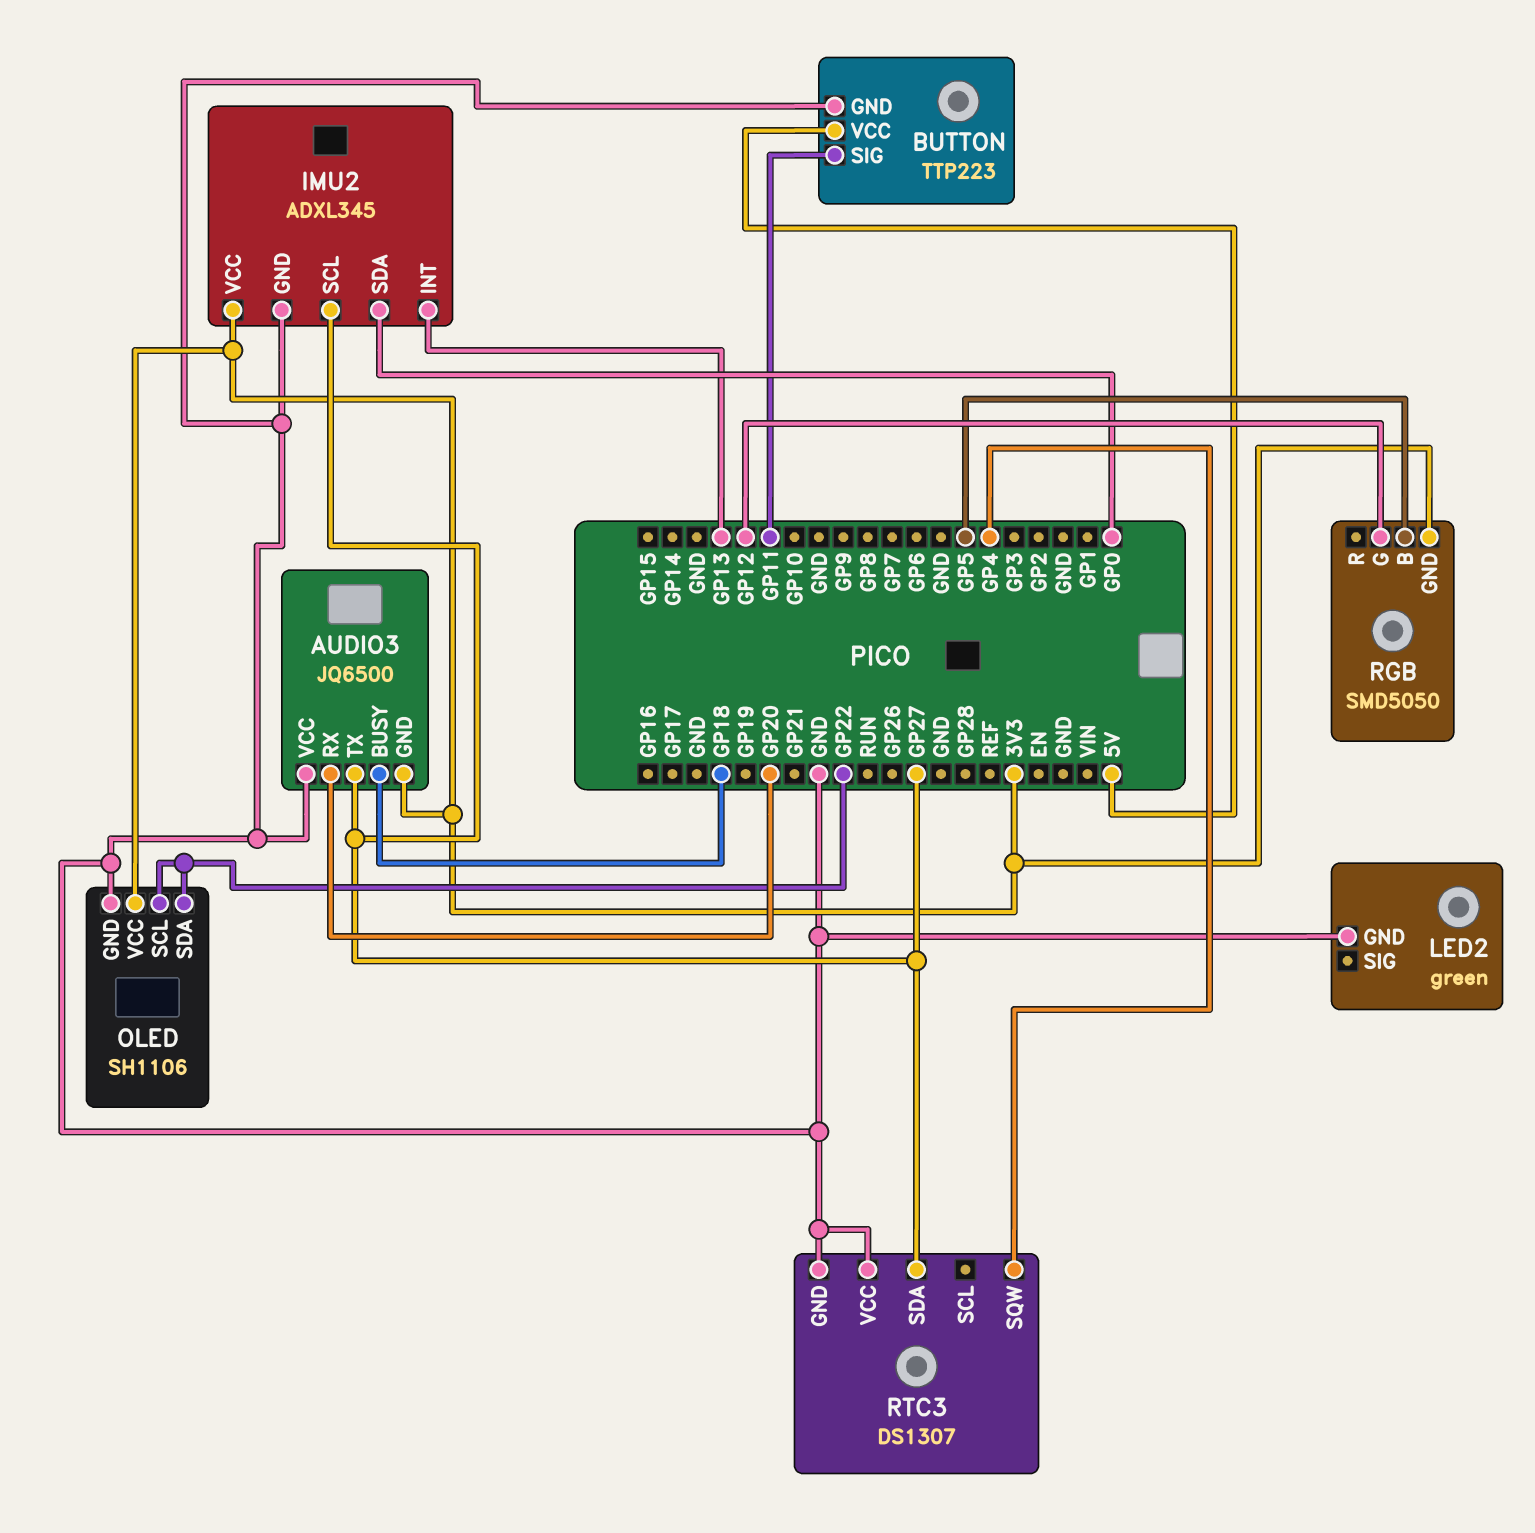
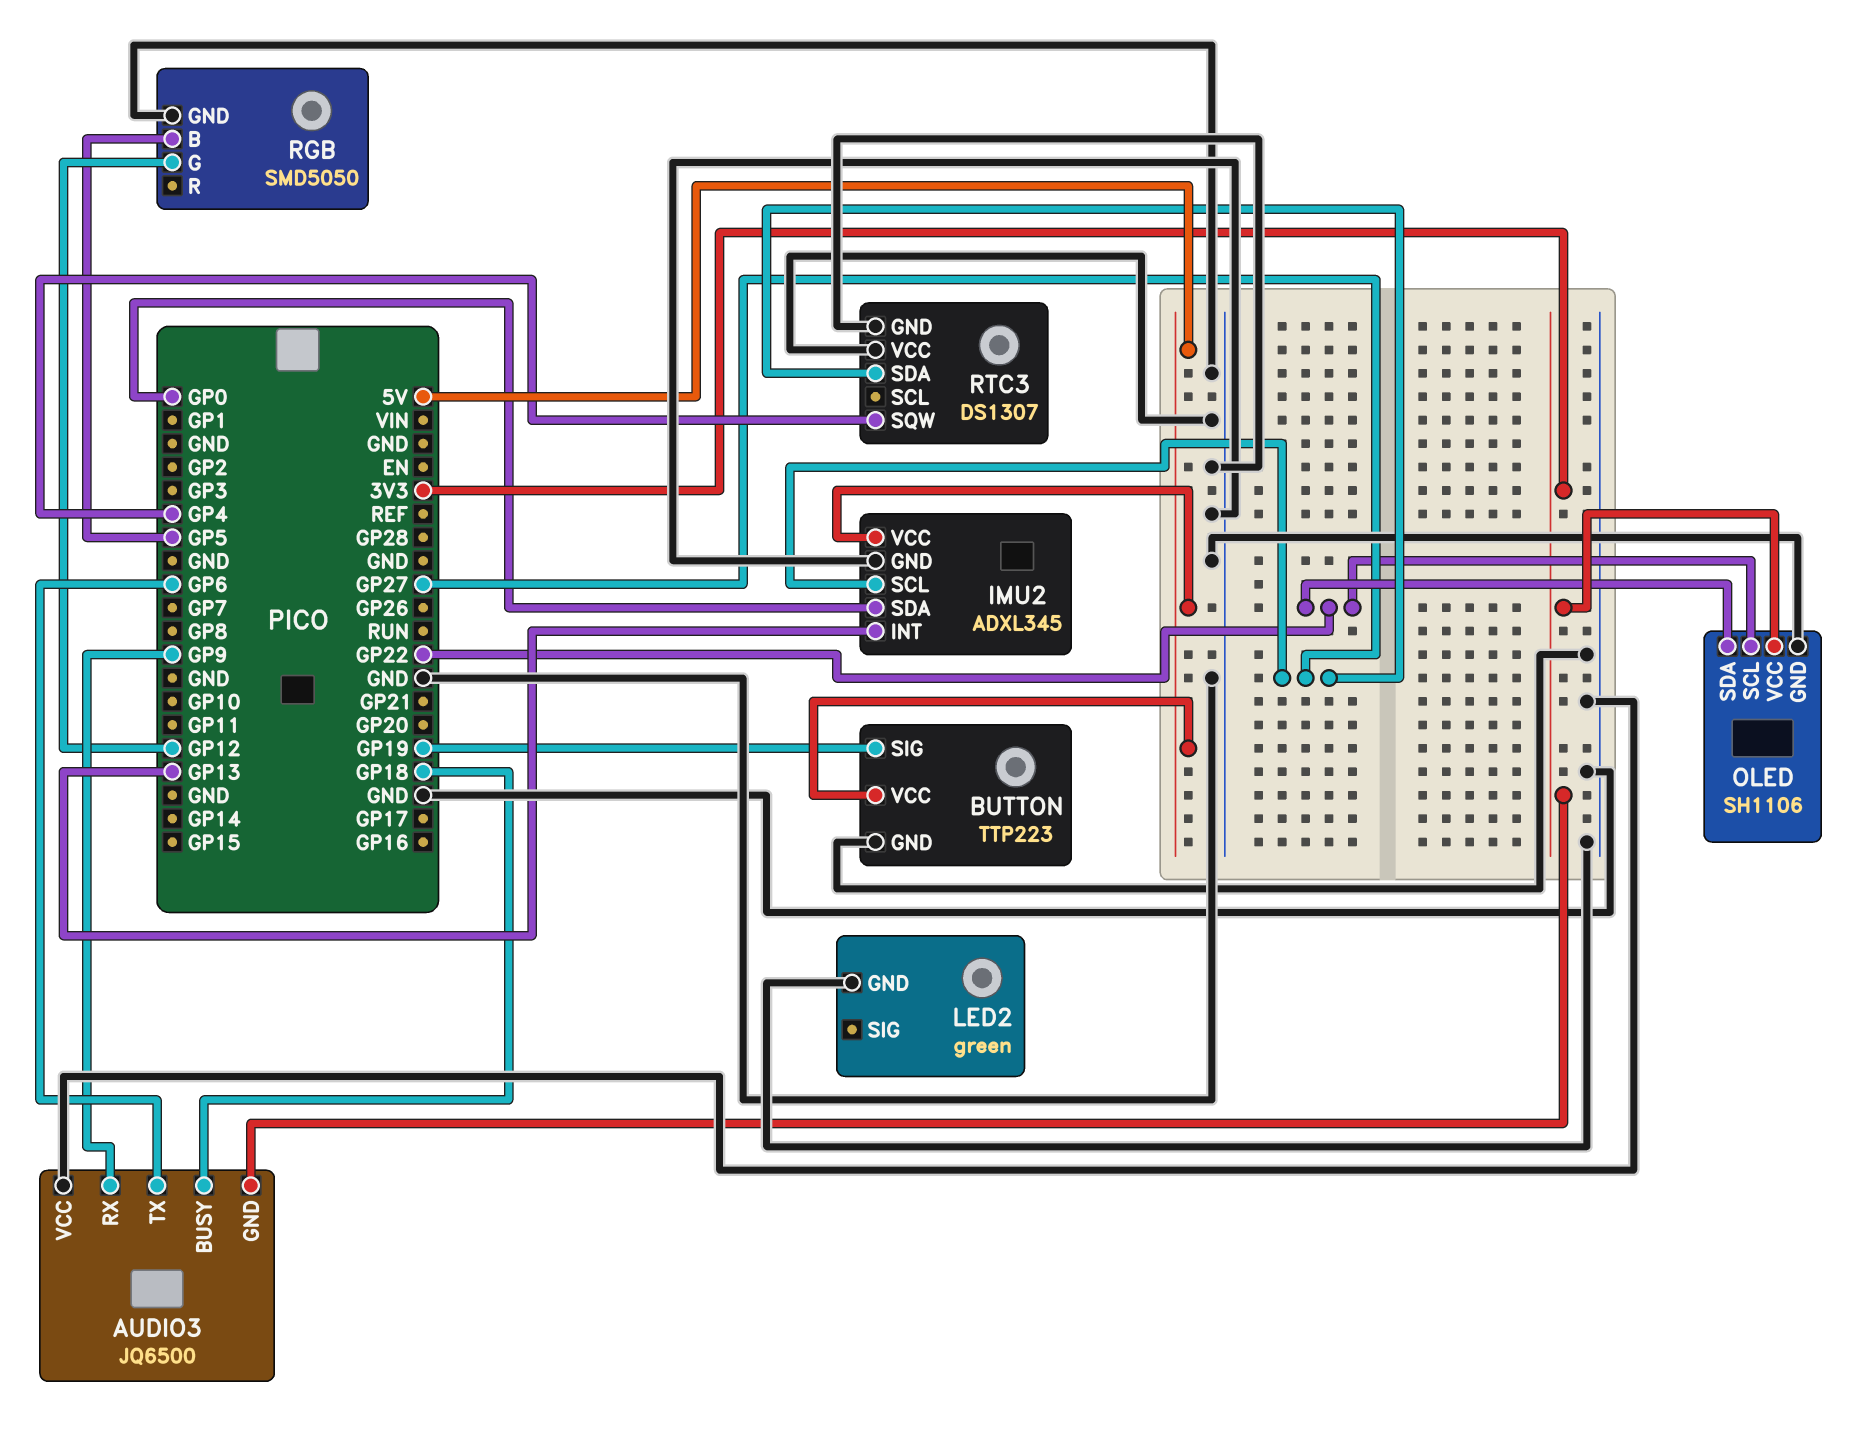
AUDIO3 pin RX: GP20 -> GP9
AUDIO3 pin TX: GP27 -> GP6
BUTTON pin SIG: GP11 -> GP19
IMU2 pin VCC: 3V3 -> 5V
RGB pin GND: 3V3 -> GND

